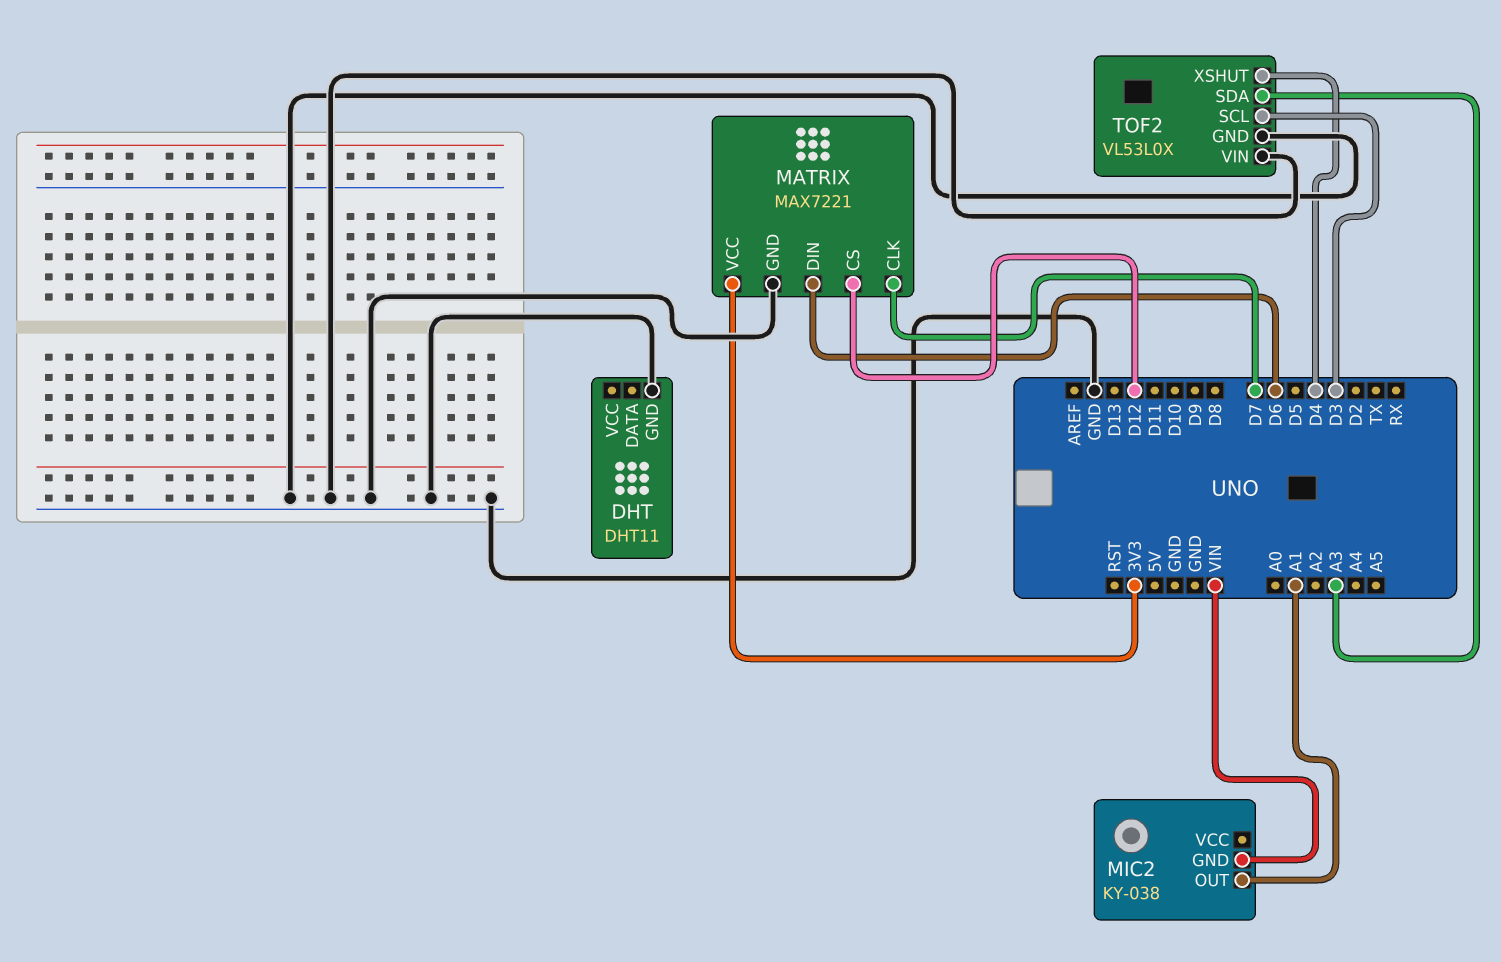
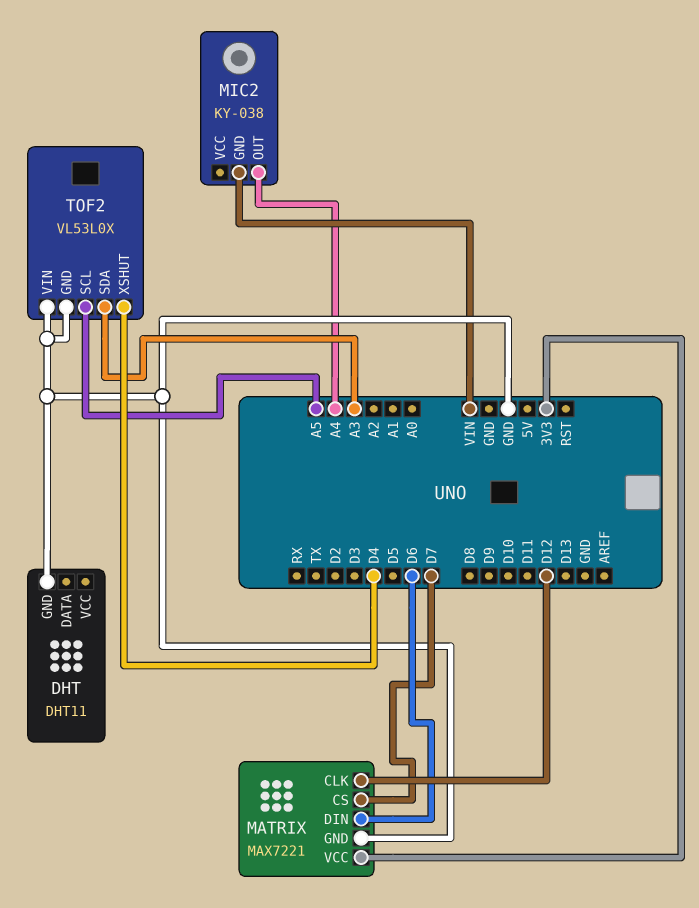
MATRIX pin CLK: D7 -> D12
MATRIX pin CS: D12 -> D7
MIC2 pin OUT: A1 -> A4
TOF2 pin SCL: D3 -> A5

